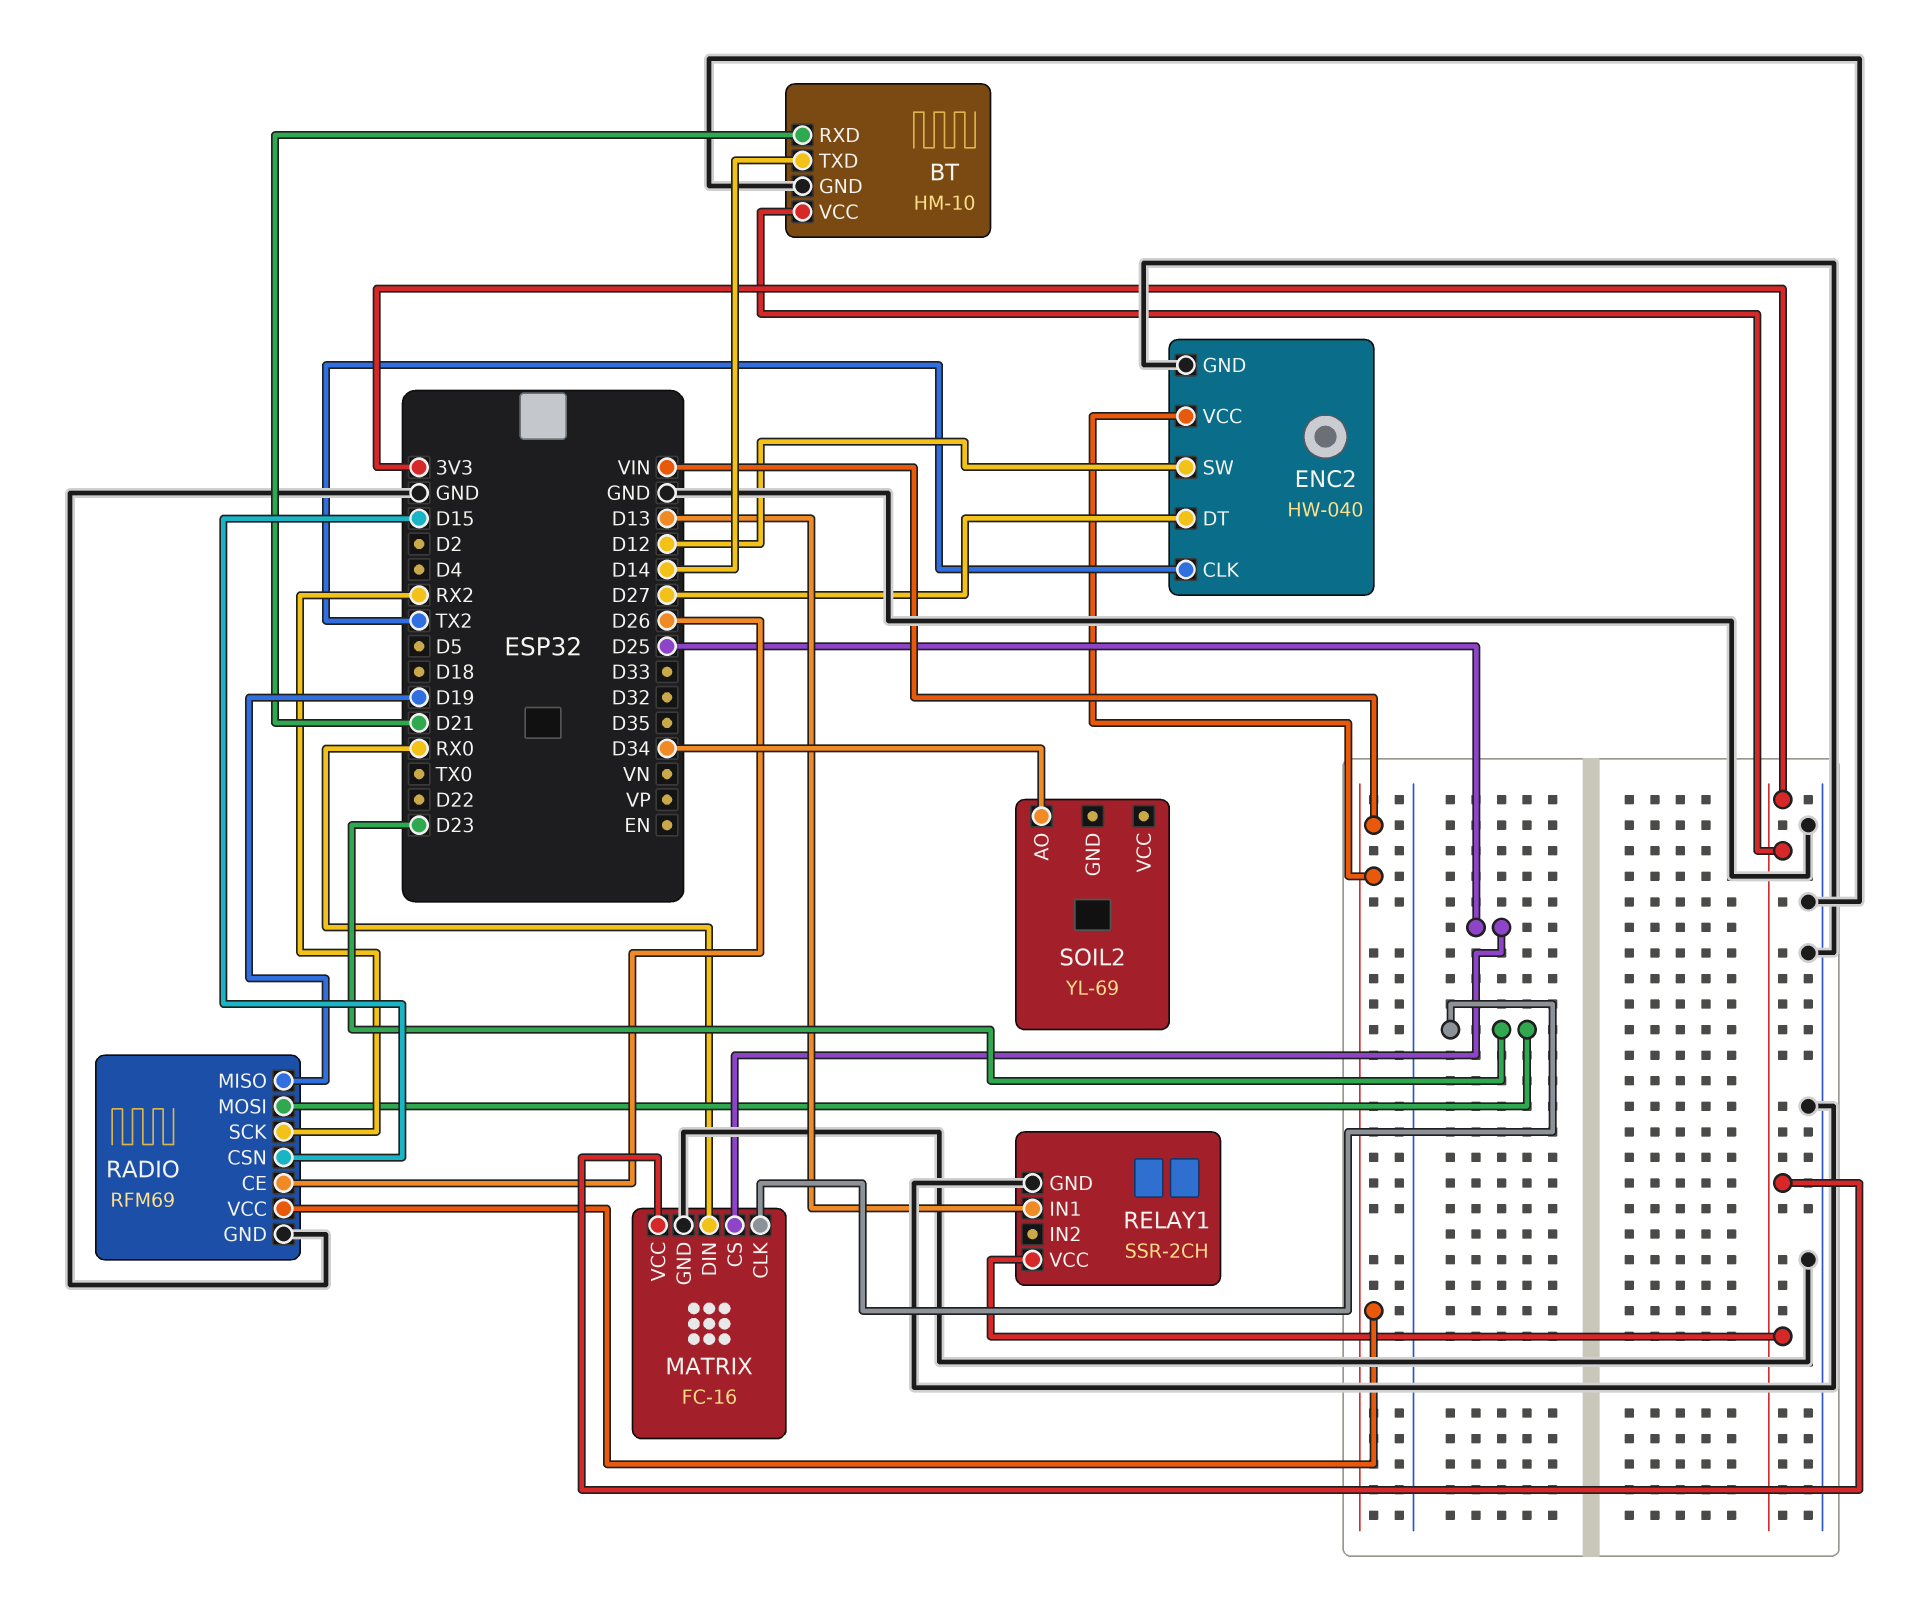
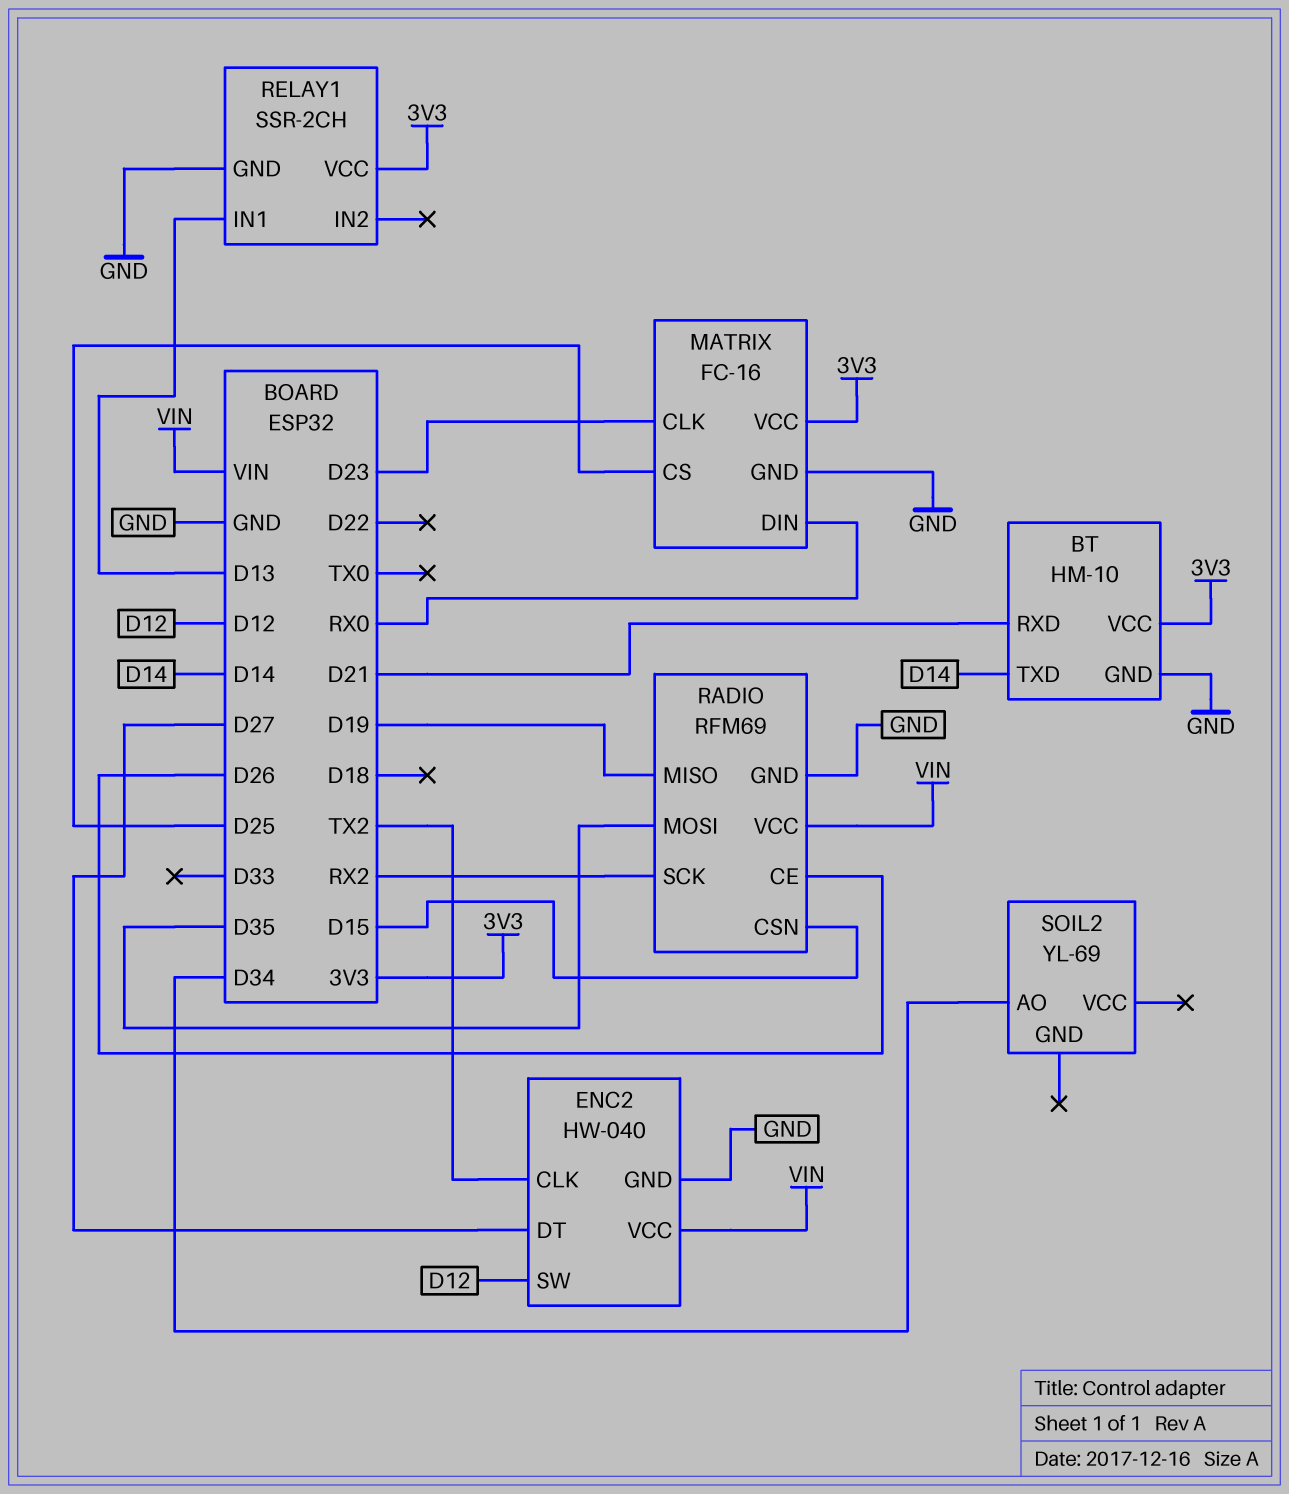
RADIO pin MOSI: D23 -> D35

